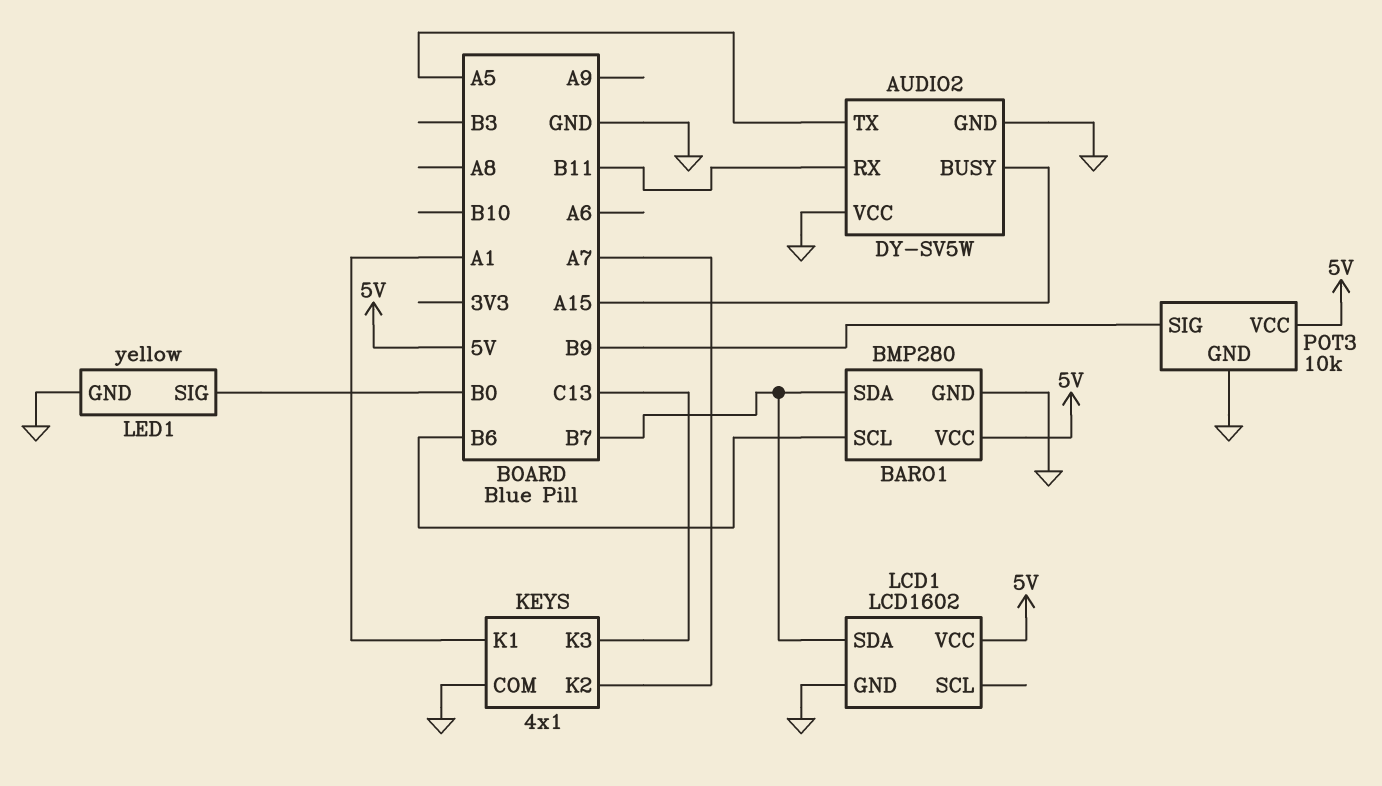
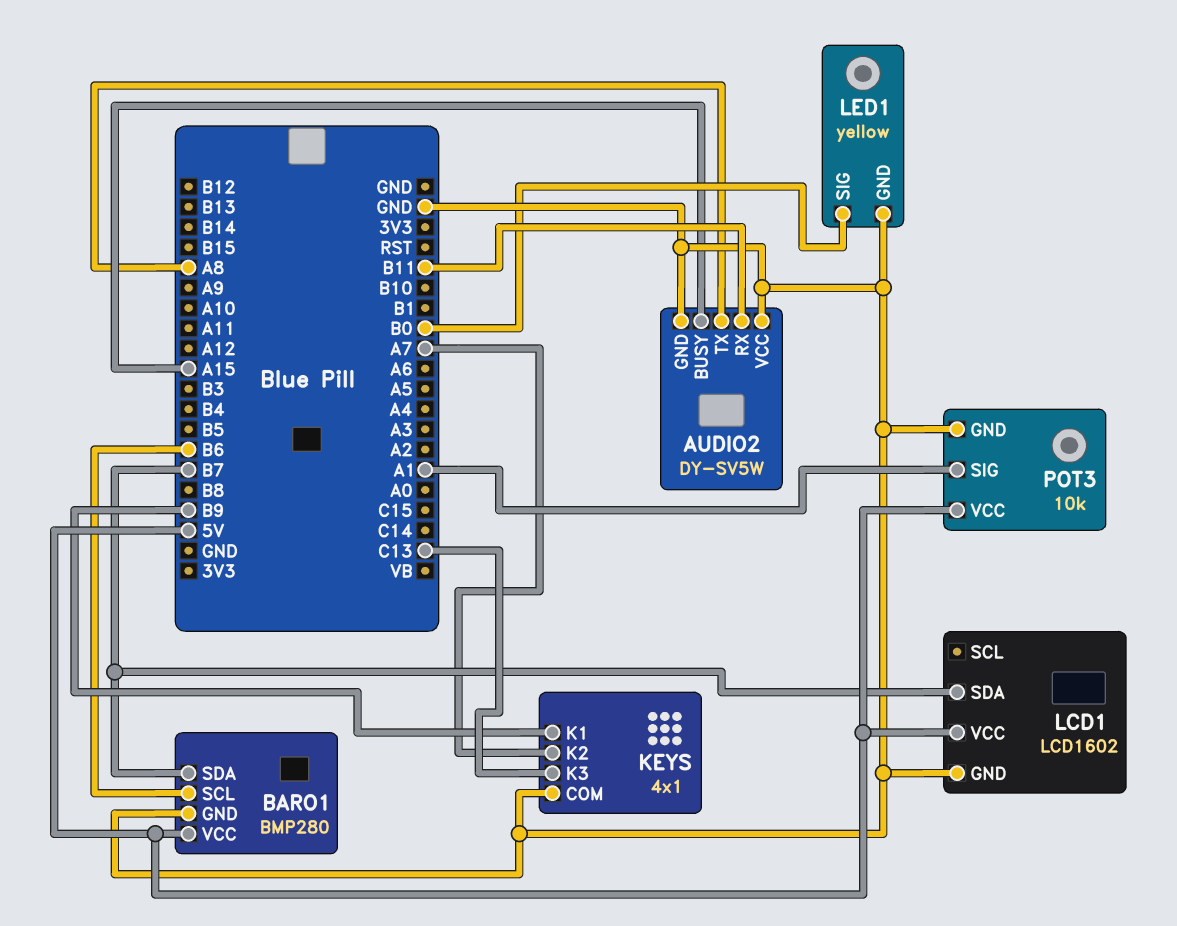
AUDIO2 pin TX: A5 -> A8
KEYS pin K1: A1 -> B9
POT3 pin SIG: B9 -> A1

